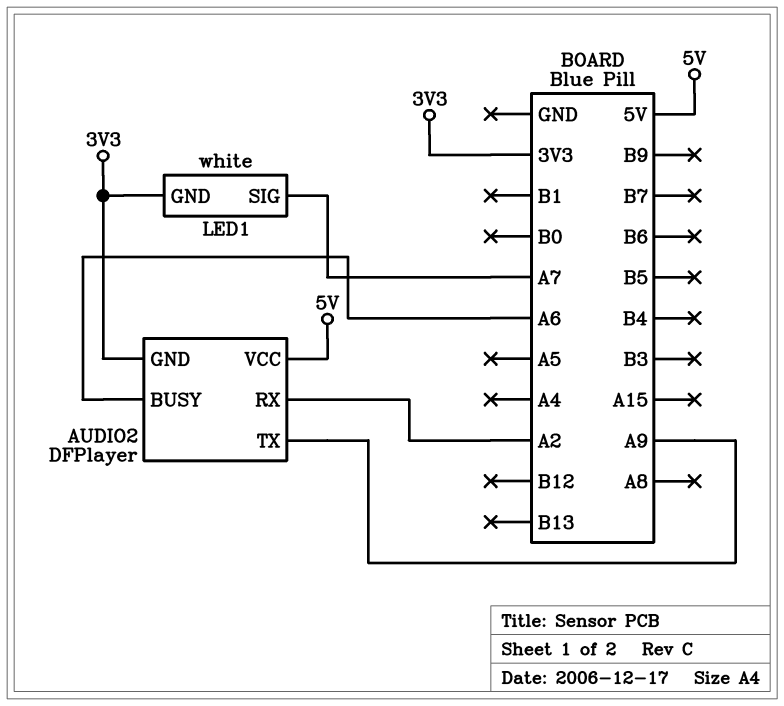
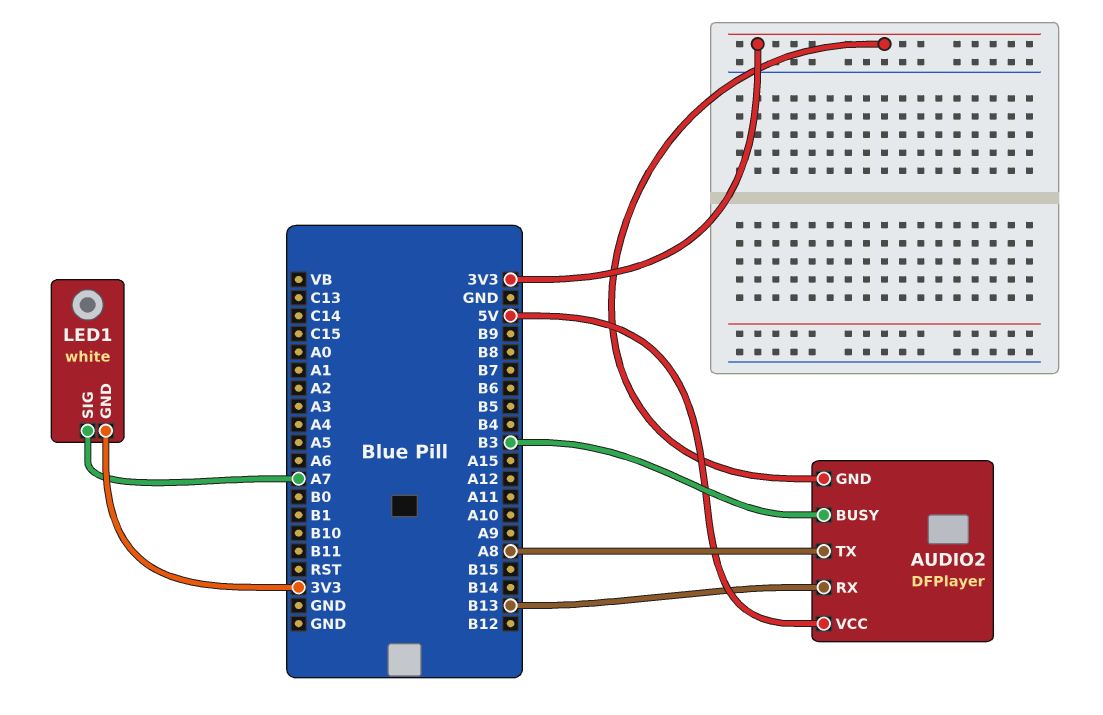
AUDIO2 pin BUSY: A6 -> B3
AUDIO2 pin RX: A2 -> B13
AUDIO2 pin TX: A9 -> A8

